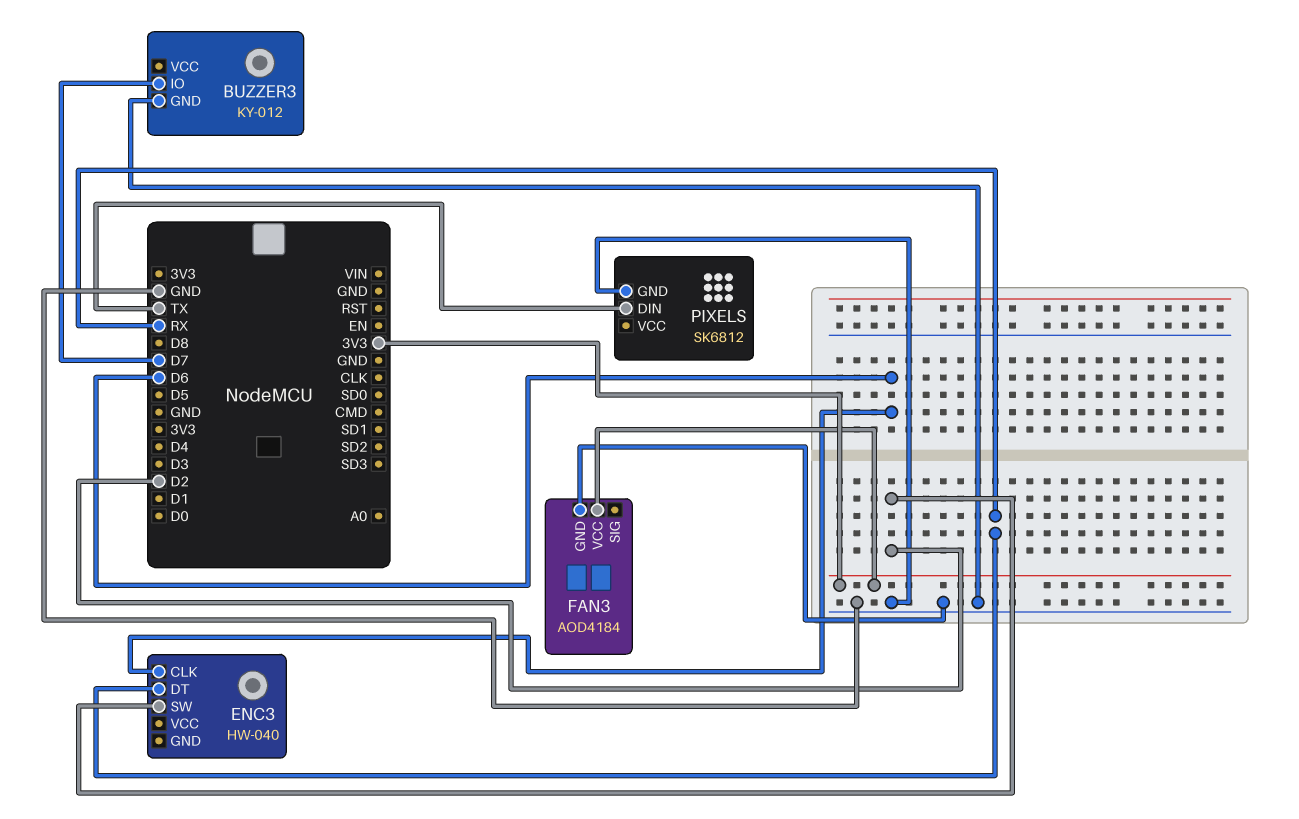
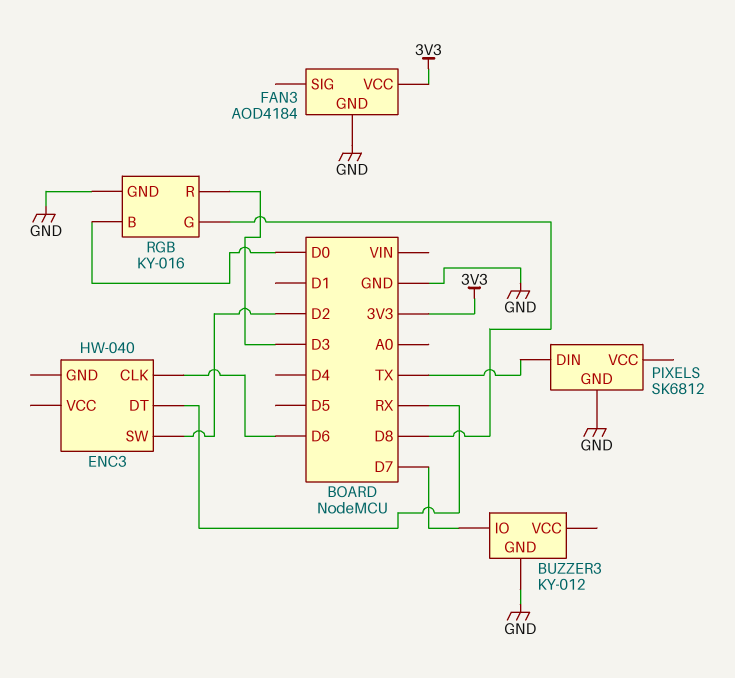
RGB: none -> KY-016
RGB pin B: none -> D0
RGB pin G: none -> D8
RGB pin GND: none -> GND
RGB pin R: none -> D3

